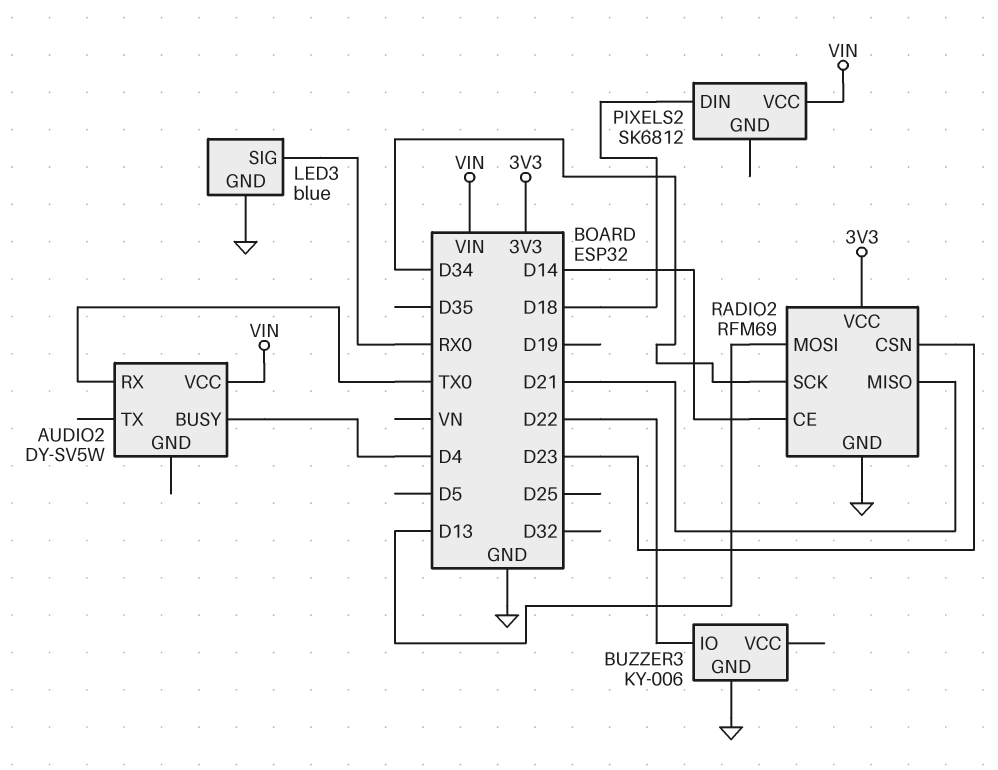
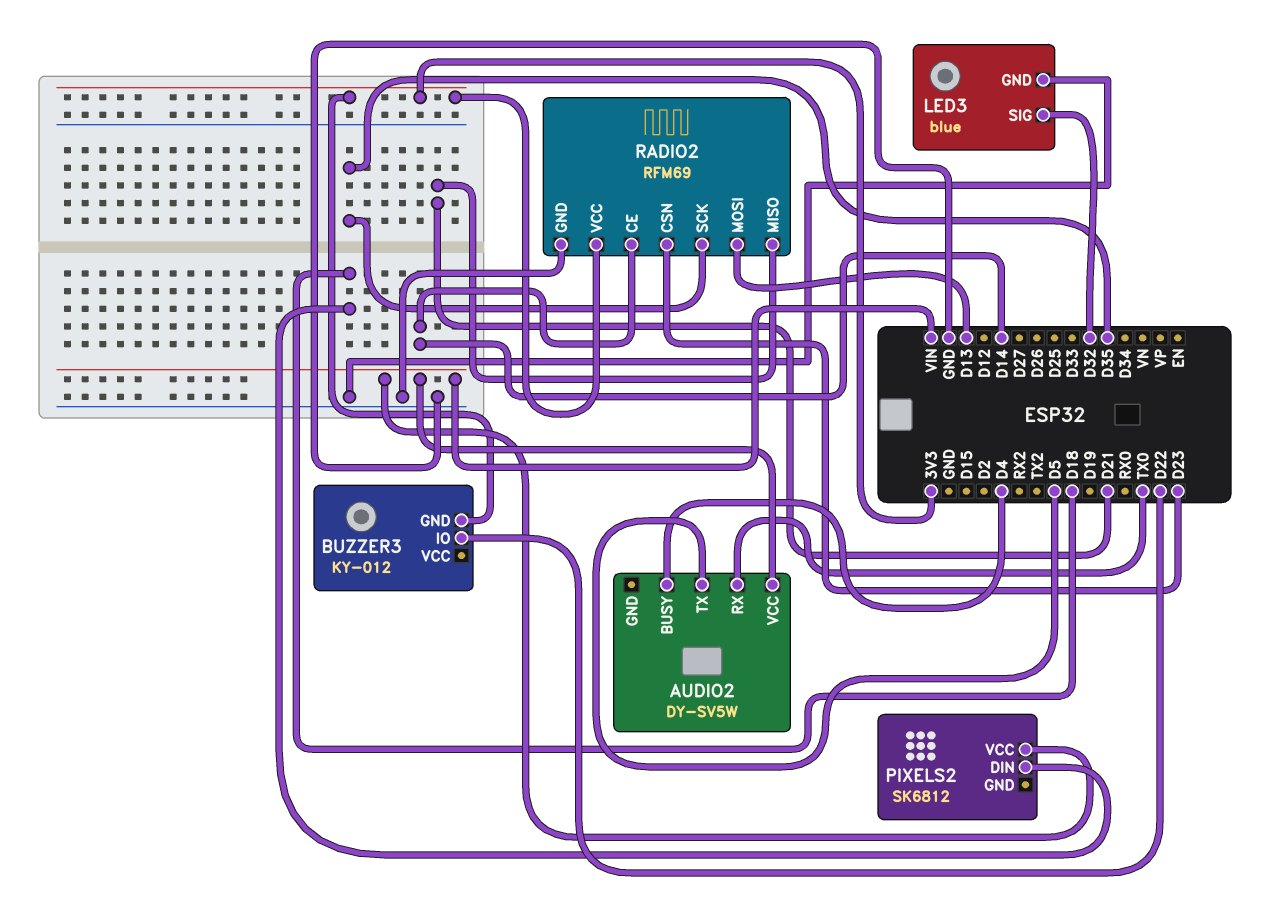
AUDIO2 pin TX: none -> D5
BUZZER3: KY-006 -> KY-012
BUZZER3 pin GND: GND -> 3V3
LED3 pin SIG: RX0 -> D32
RADIO2 pin SCK: D34 -> D35

